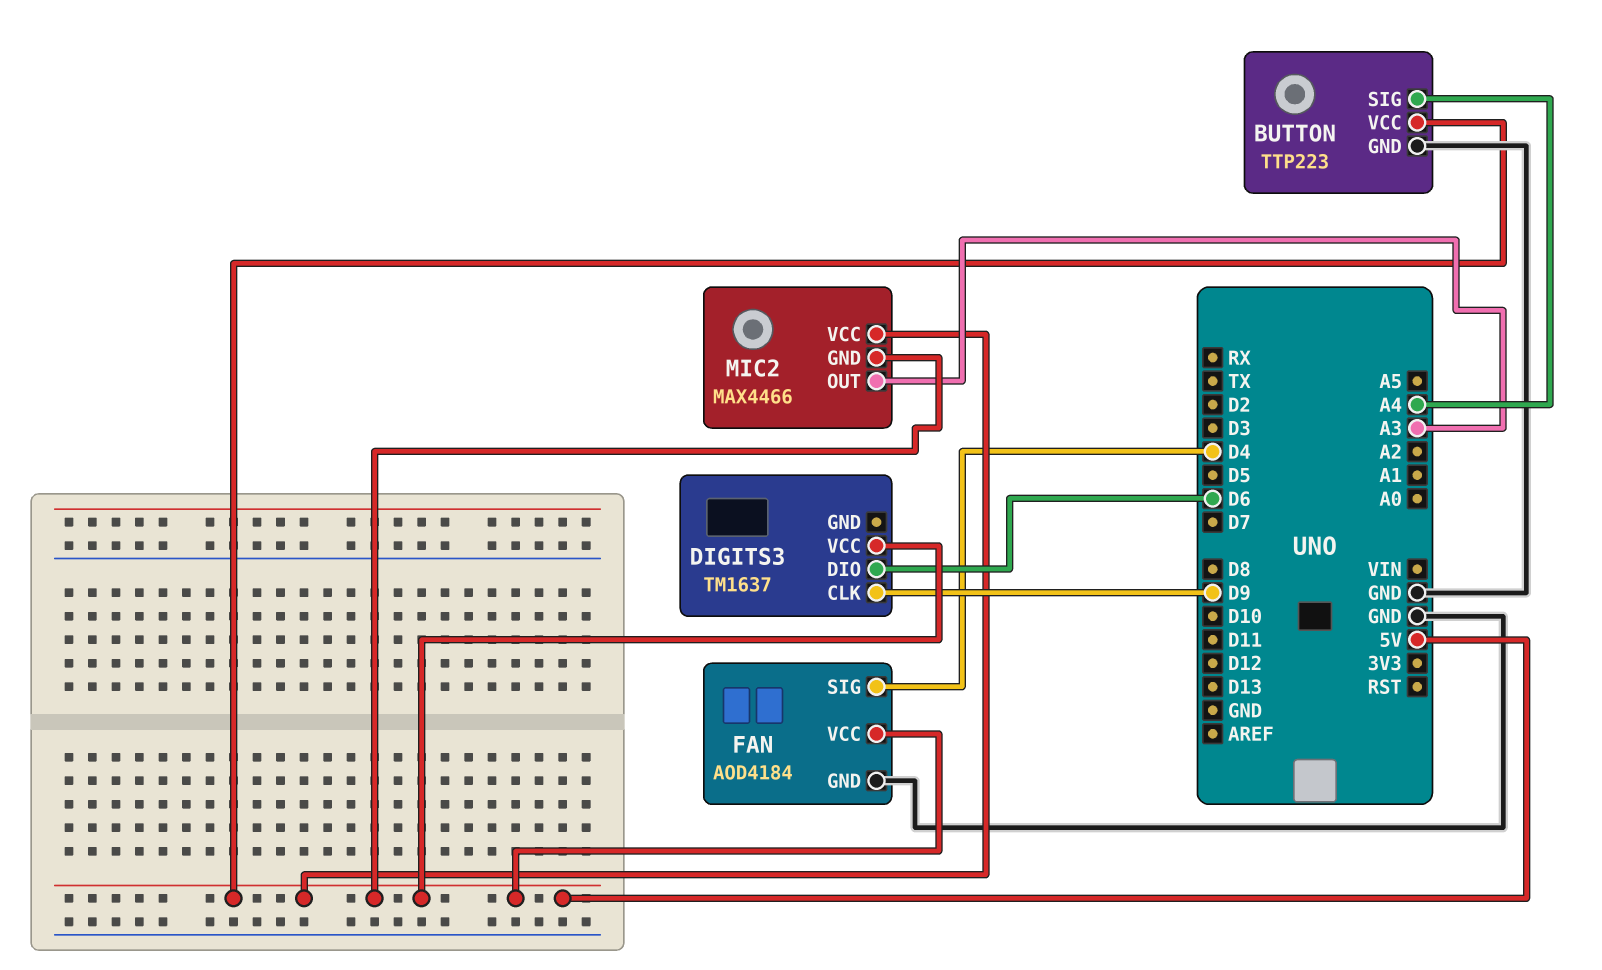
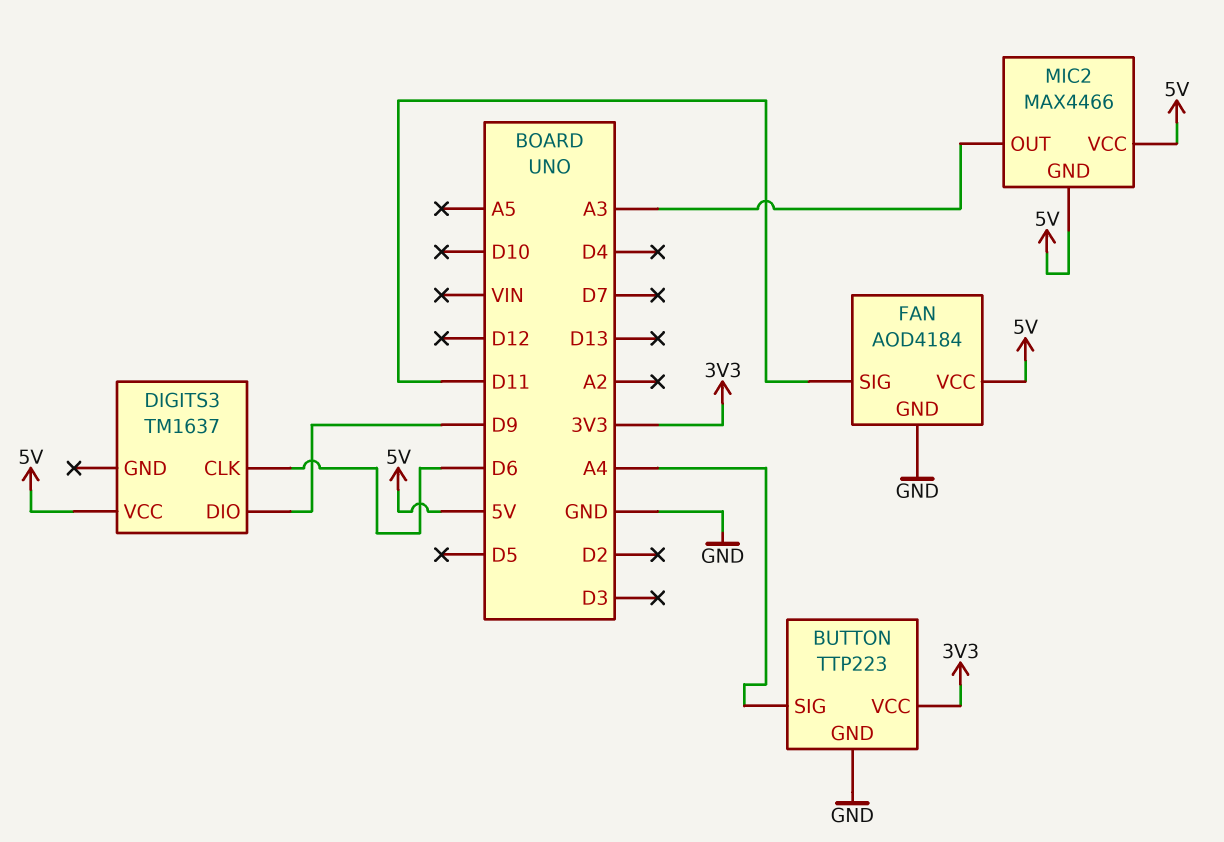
BUTTON pin VCC: 5V -> 3V3
DIGITS3 pin CLK: D9 -> D6
DIGITS3 pin DIO: D6 -> D9
FAN pin SIG: D4 -> D11

